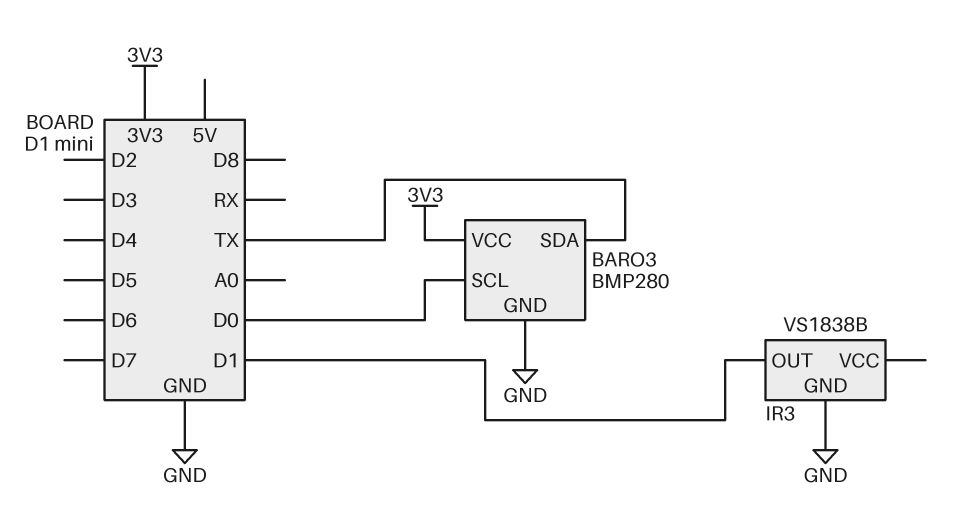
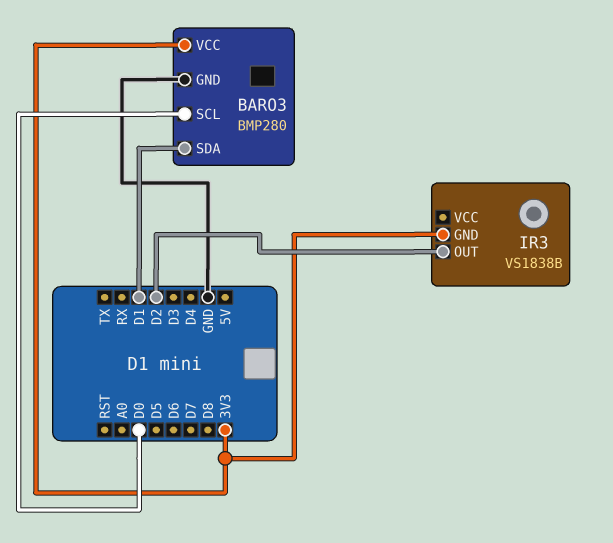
BARO3 pin SDA: TX -> D1
IR3 pin GND: GND -> 3V3
IR3 pin OUT: D1 -> D2

